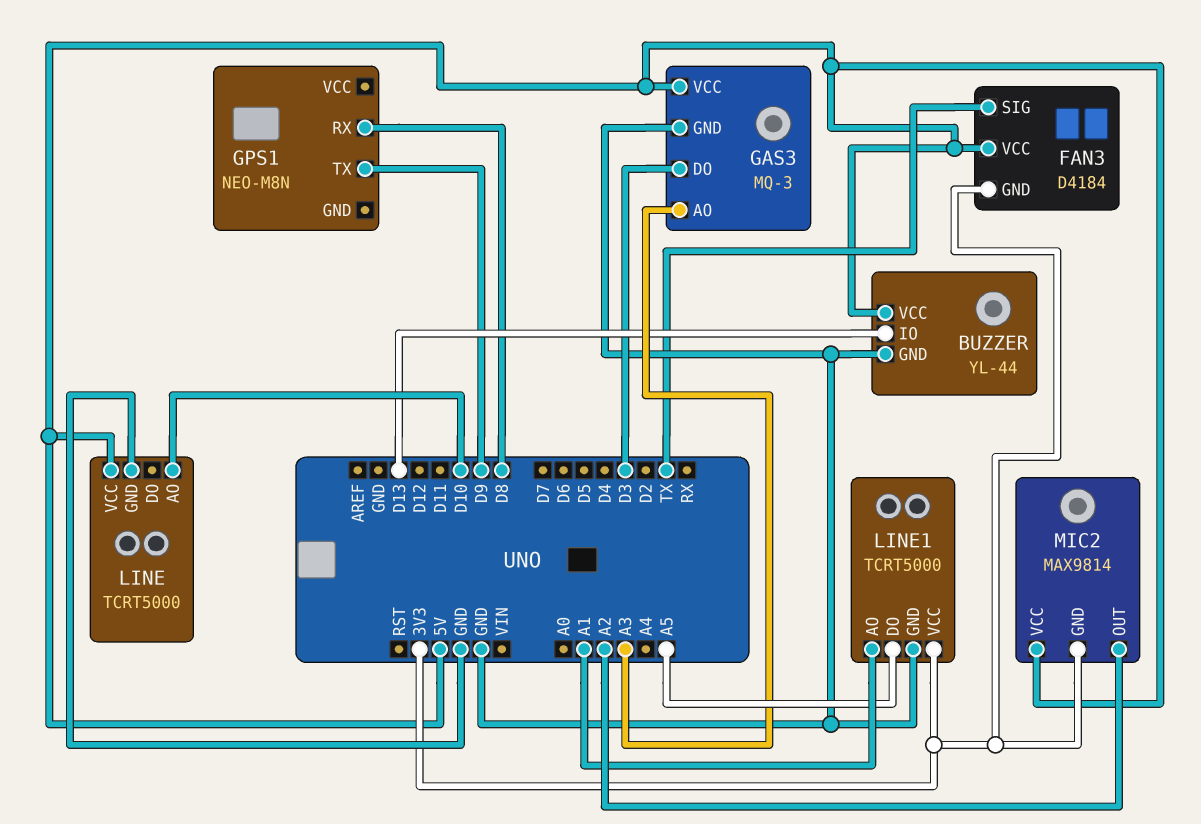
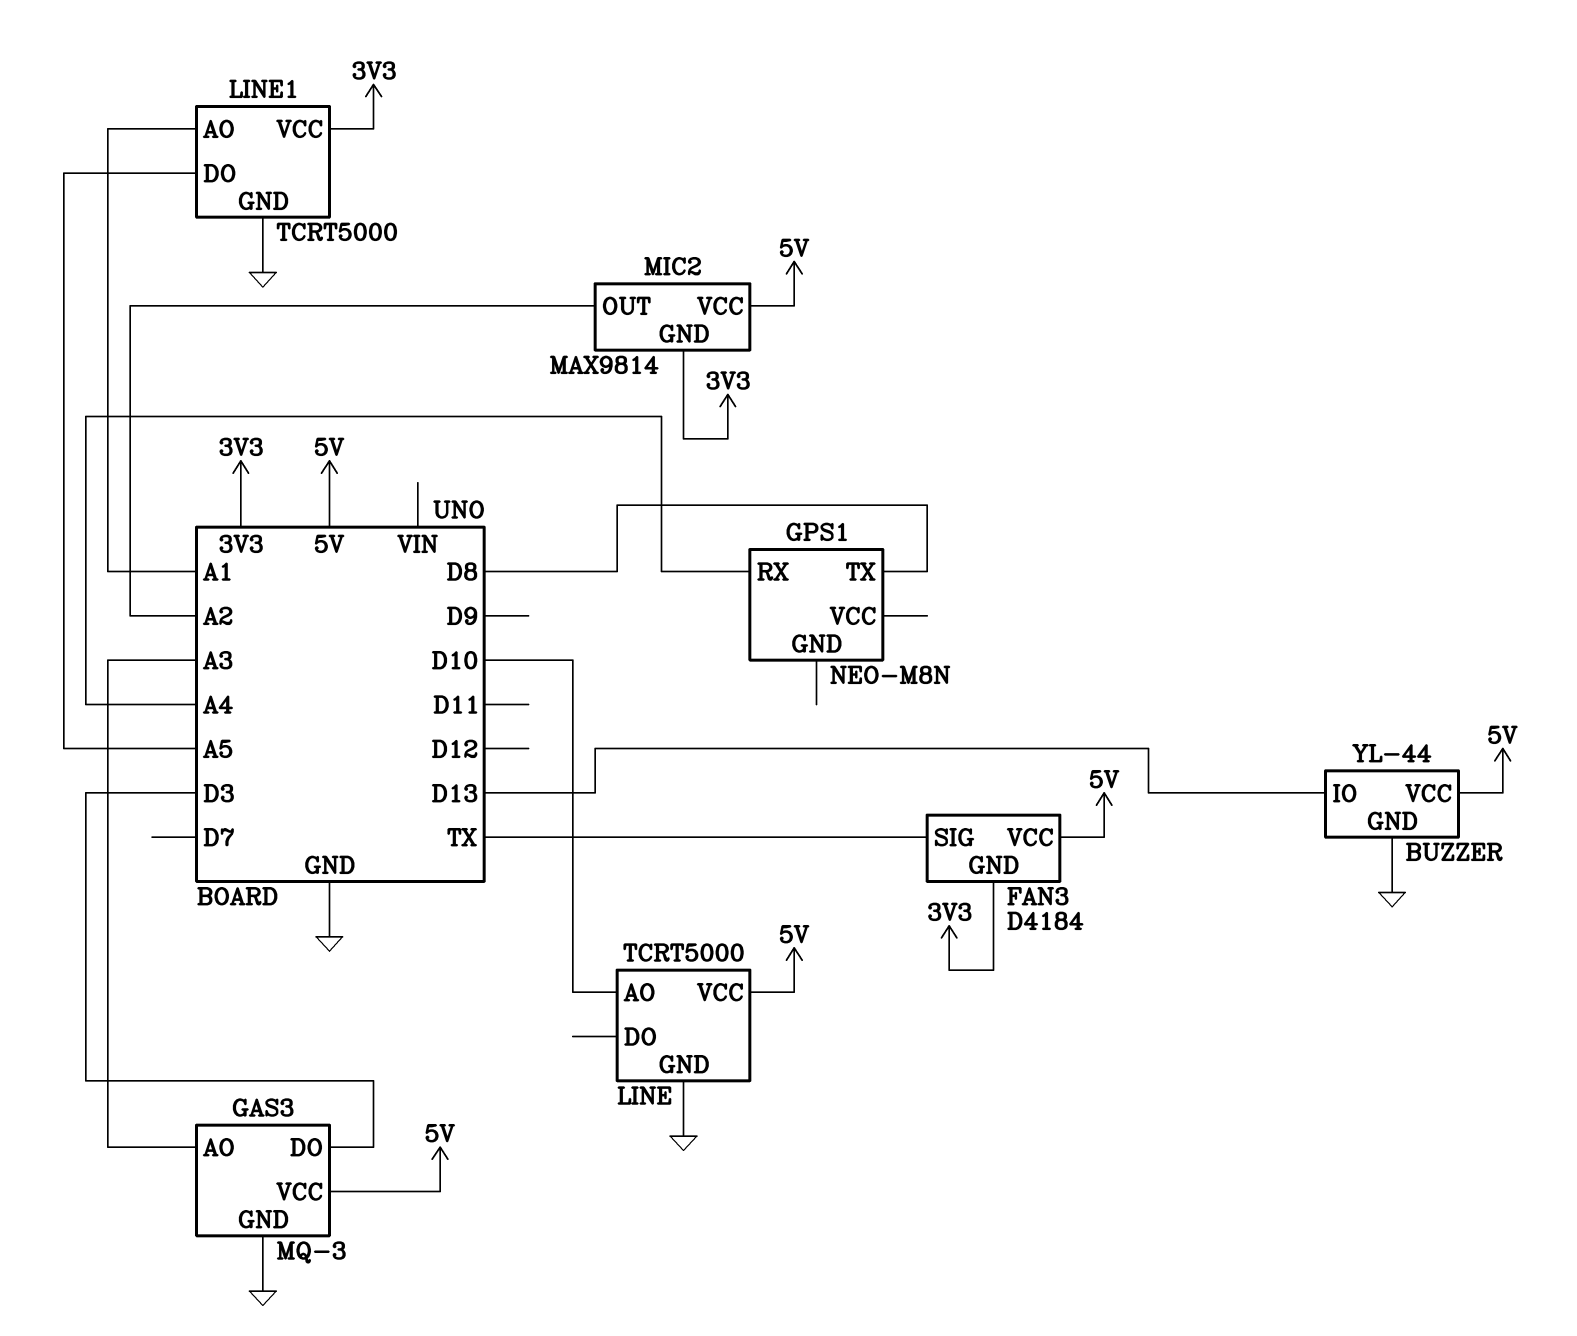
GPS1 pin RX: D8 -> A4
GPS1 pin TX: D9 -> D8

